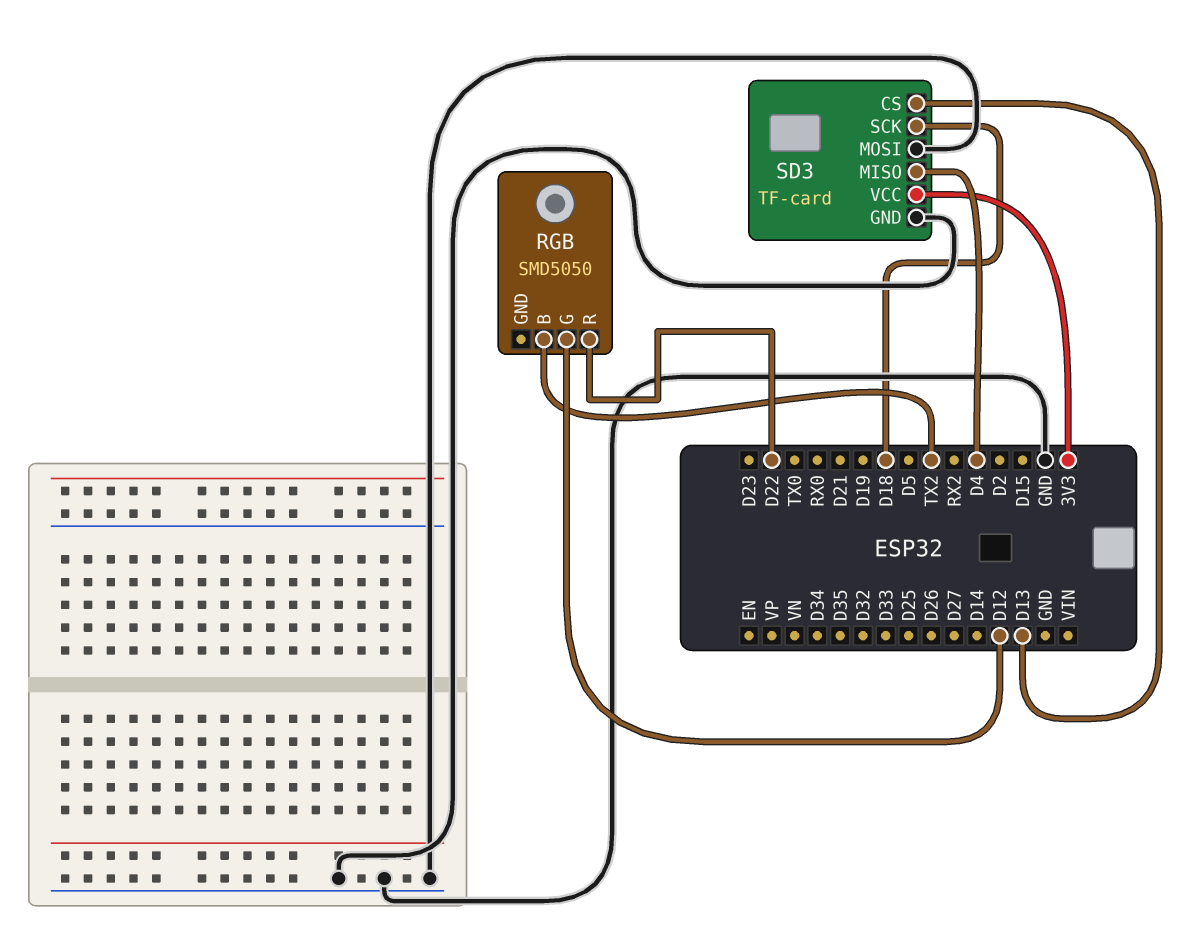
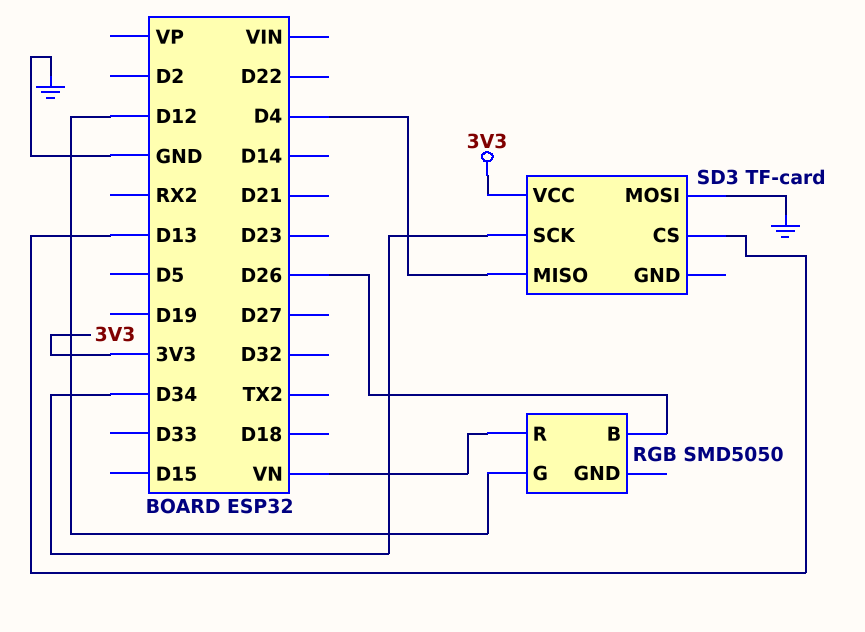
RGB pin B: TX2 -> D26
RGB pin R: D22 -> VN
SD3 pin GND: GND -> none
SD3 pin SCK: D18 -> D34

